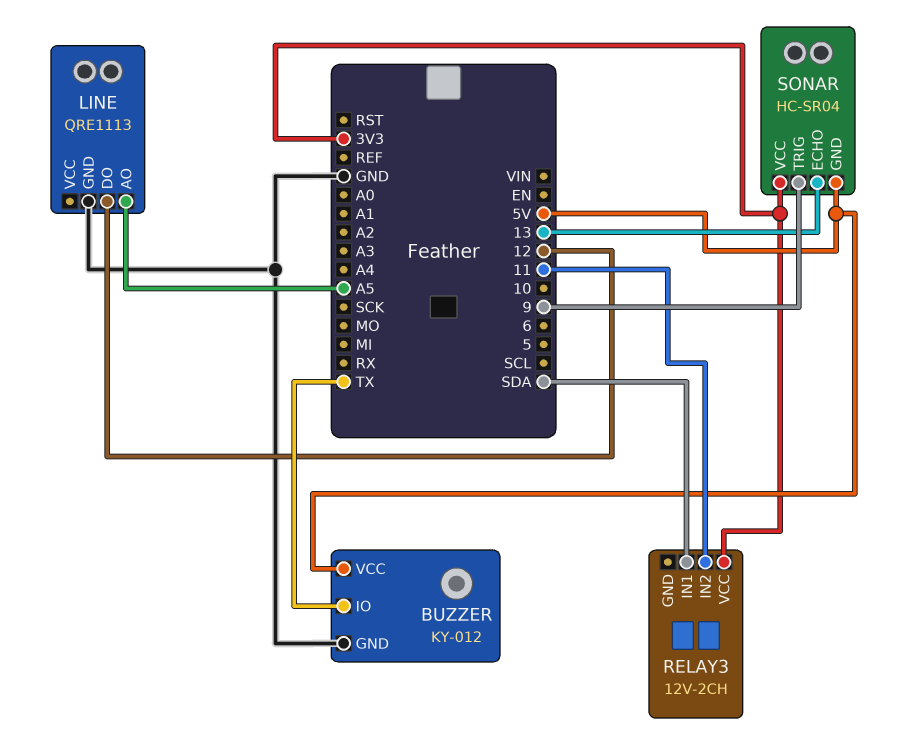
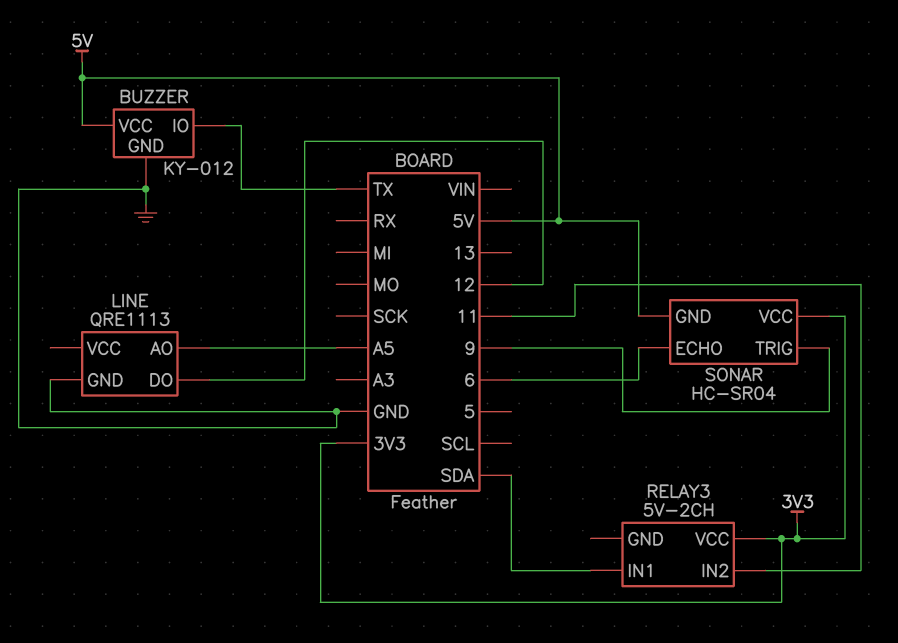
RELAY3: 12V-2CH -> 5V-2CH
SONAR pin ECHO: 13 -> 6

